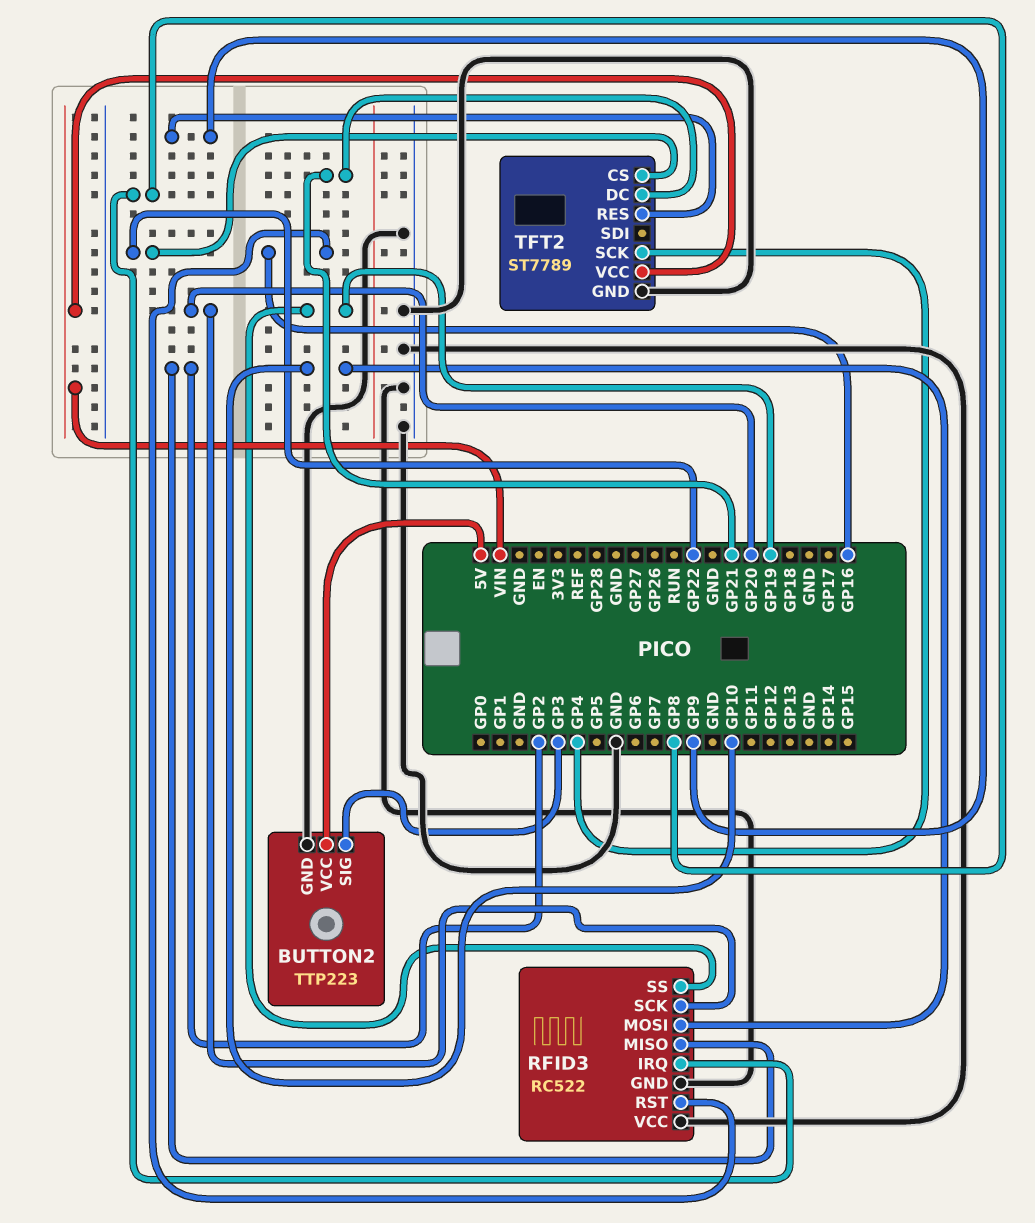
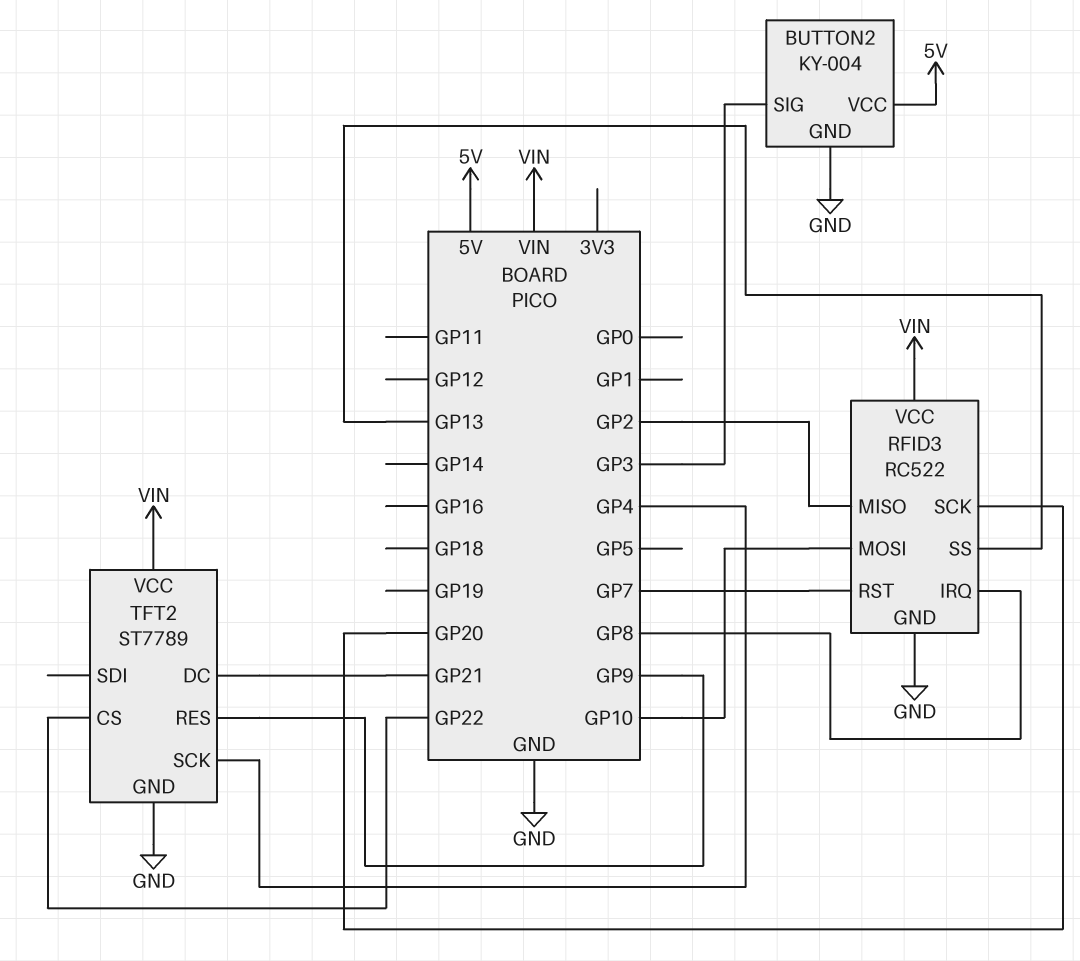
BUTTON2: TTP223 -> KY-004
RFID3 pin RST: GP16 -> GP7
RFID3 pin SS: GP19 -> GP13
RFID3 pin VCC: GND -> VIN

